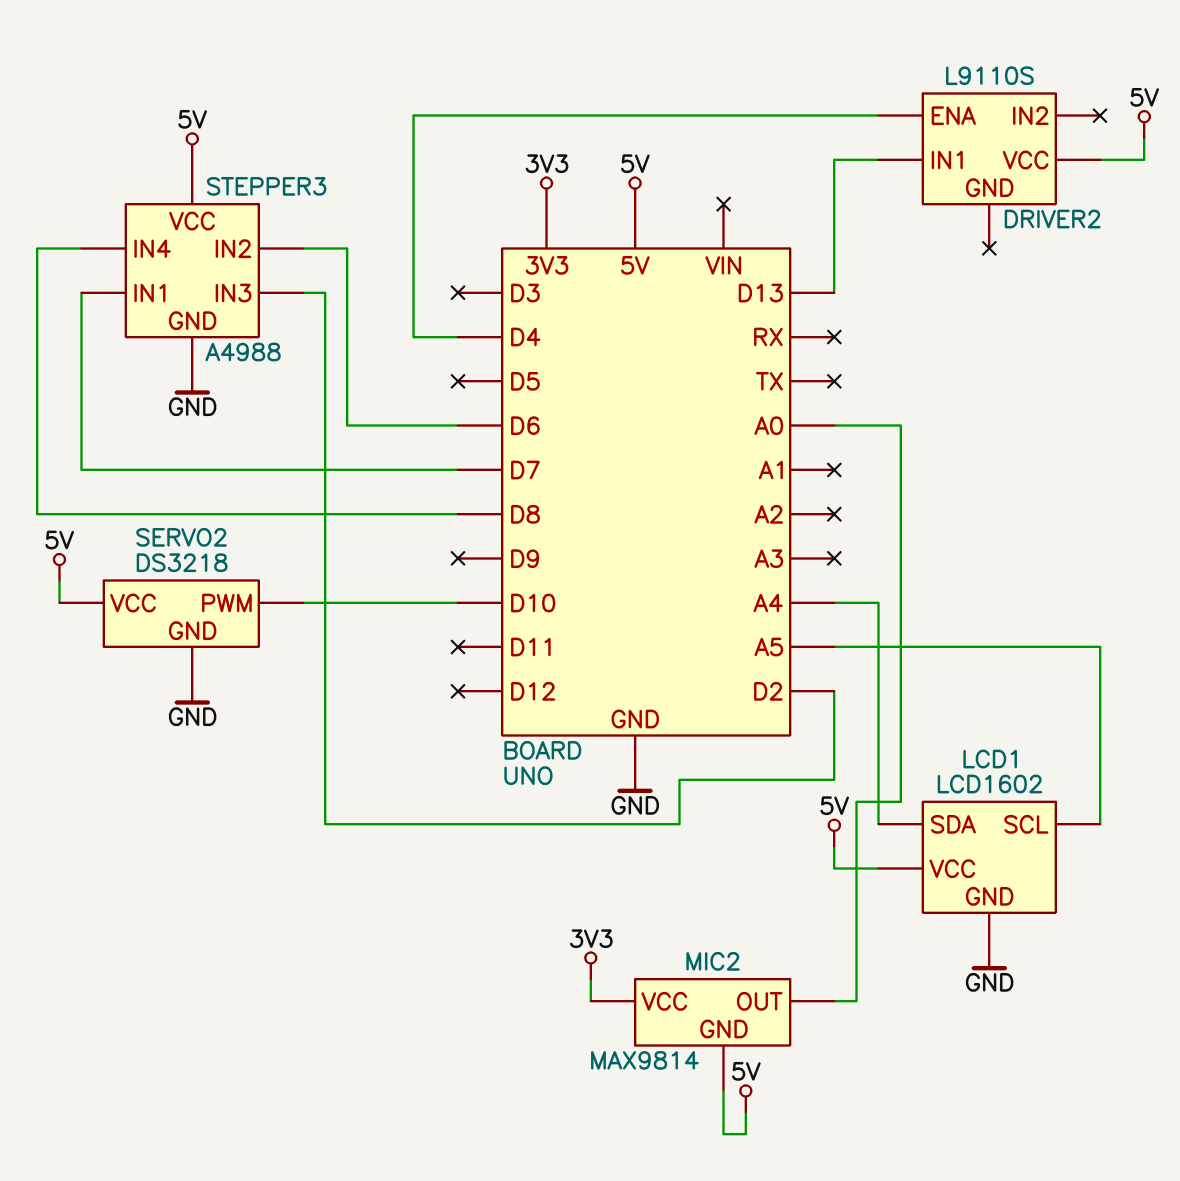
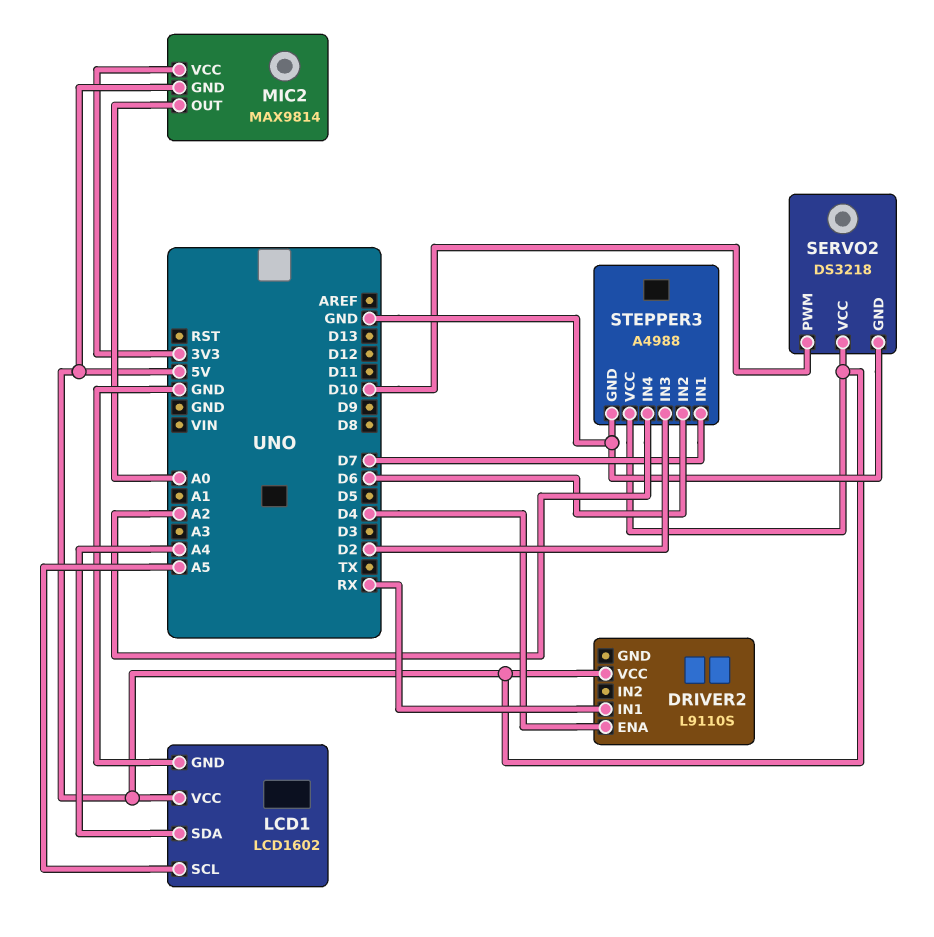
DRIVER2 pin IN1: D13 -> RX
STEPPER3 pin IN4: D8 -> A2

